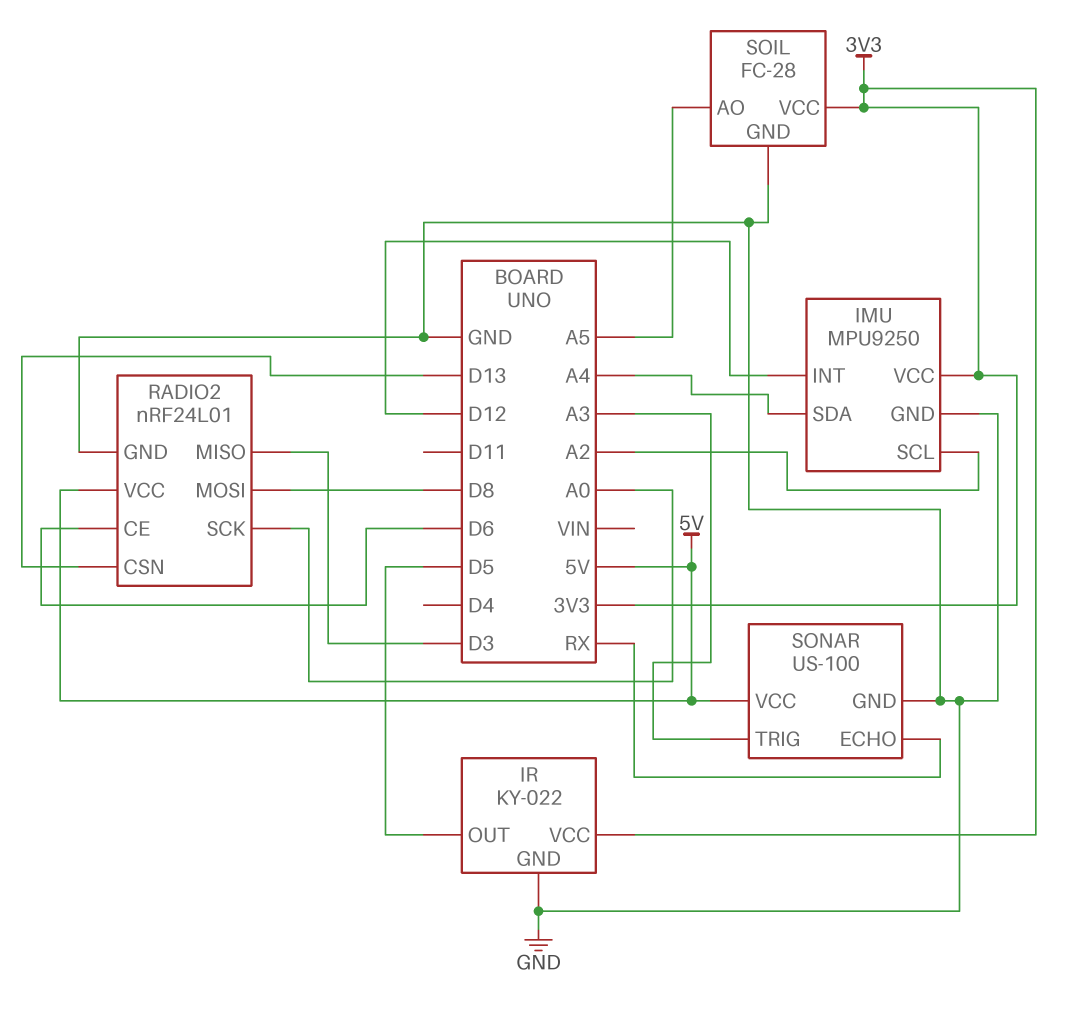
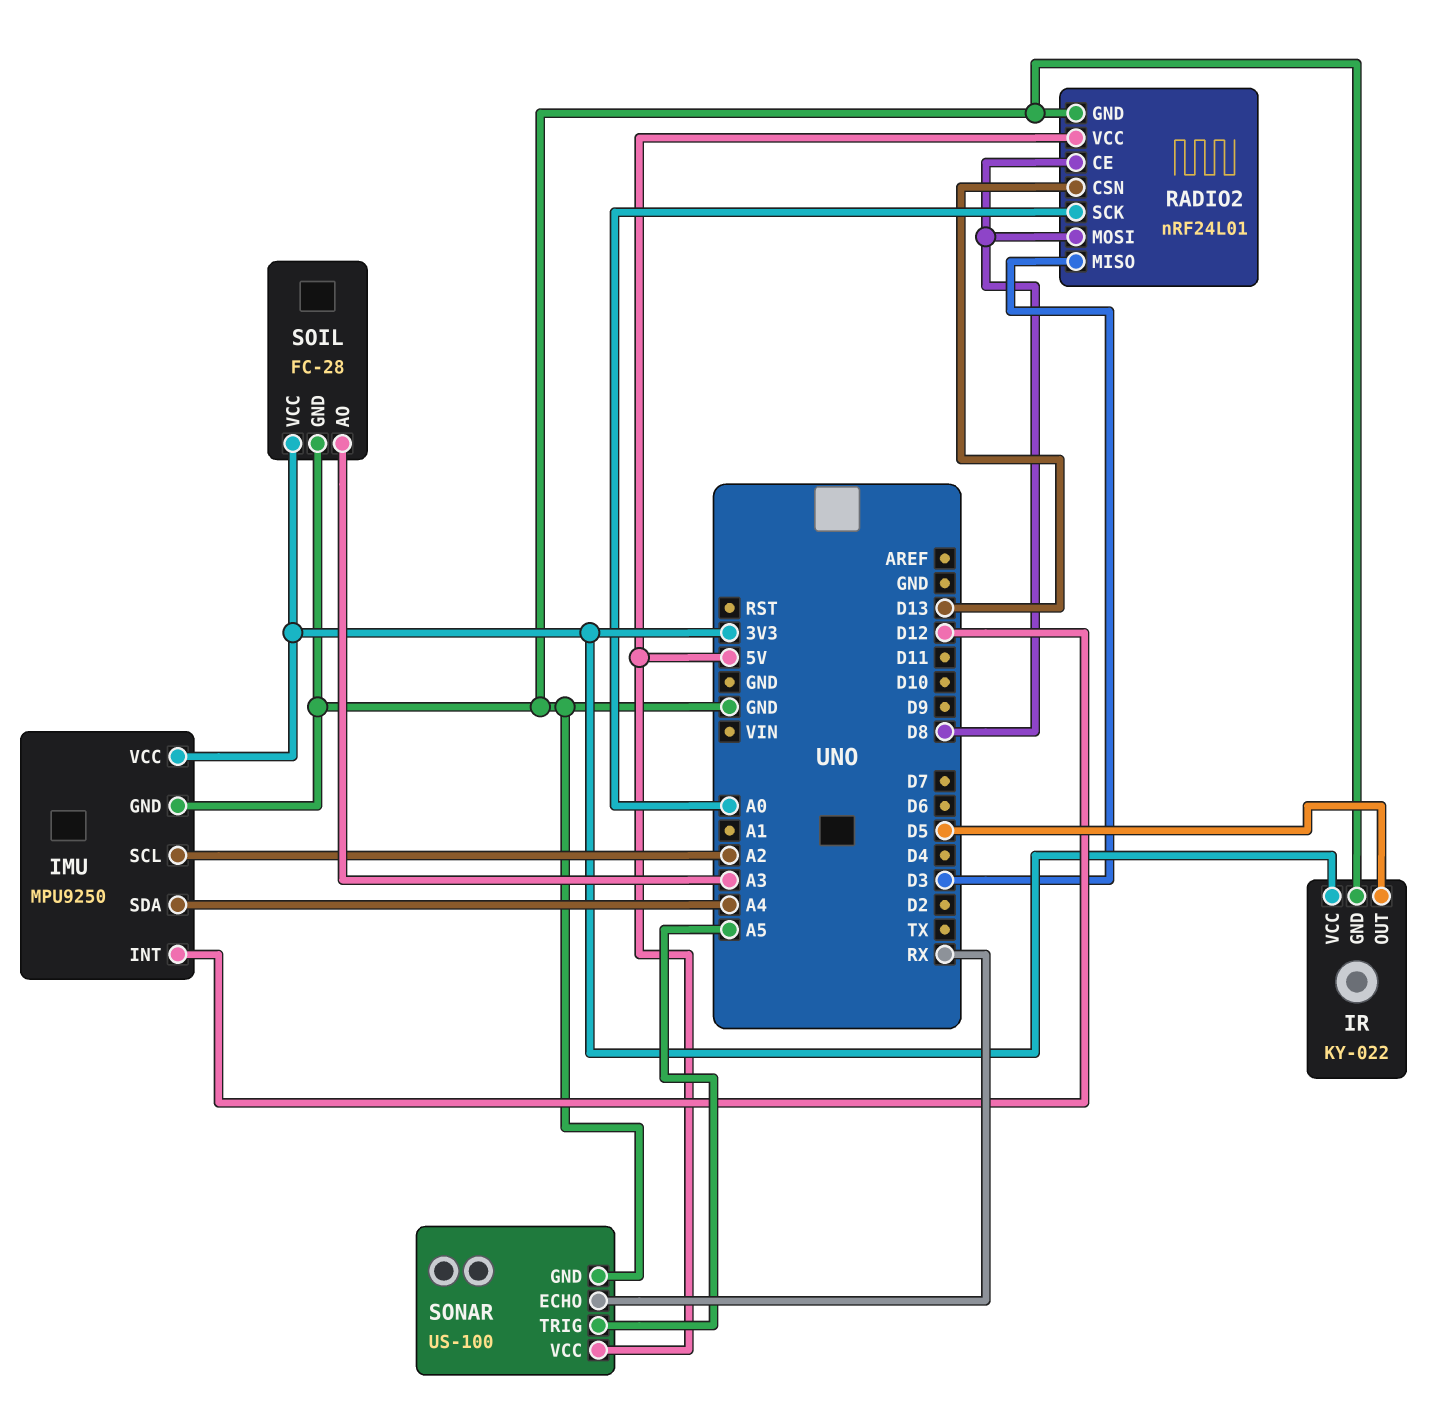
RADIO2 pin CE: D6 -> D8
SOIL pin AO: A5 -> A3
SONAR pin TRIG: A3 -> A5

